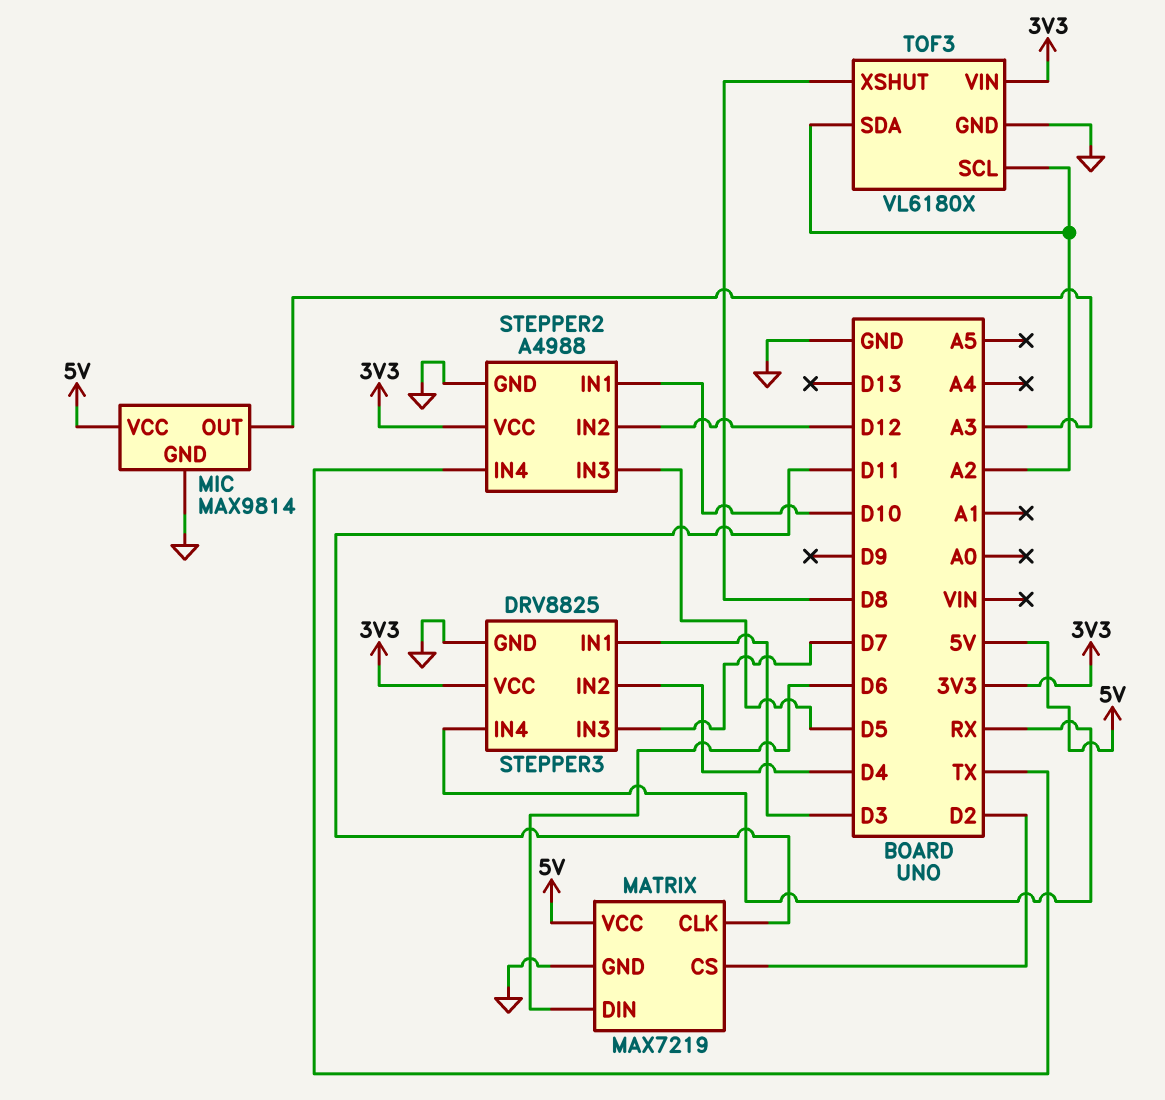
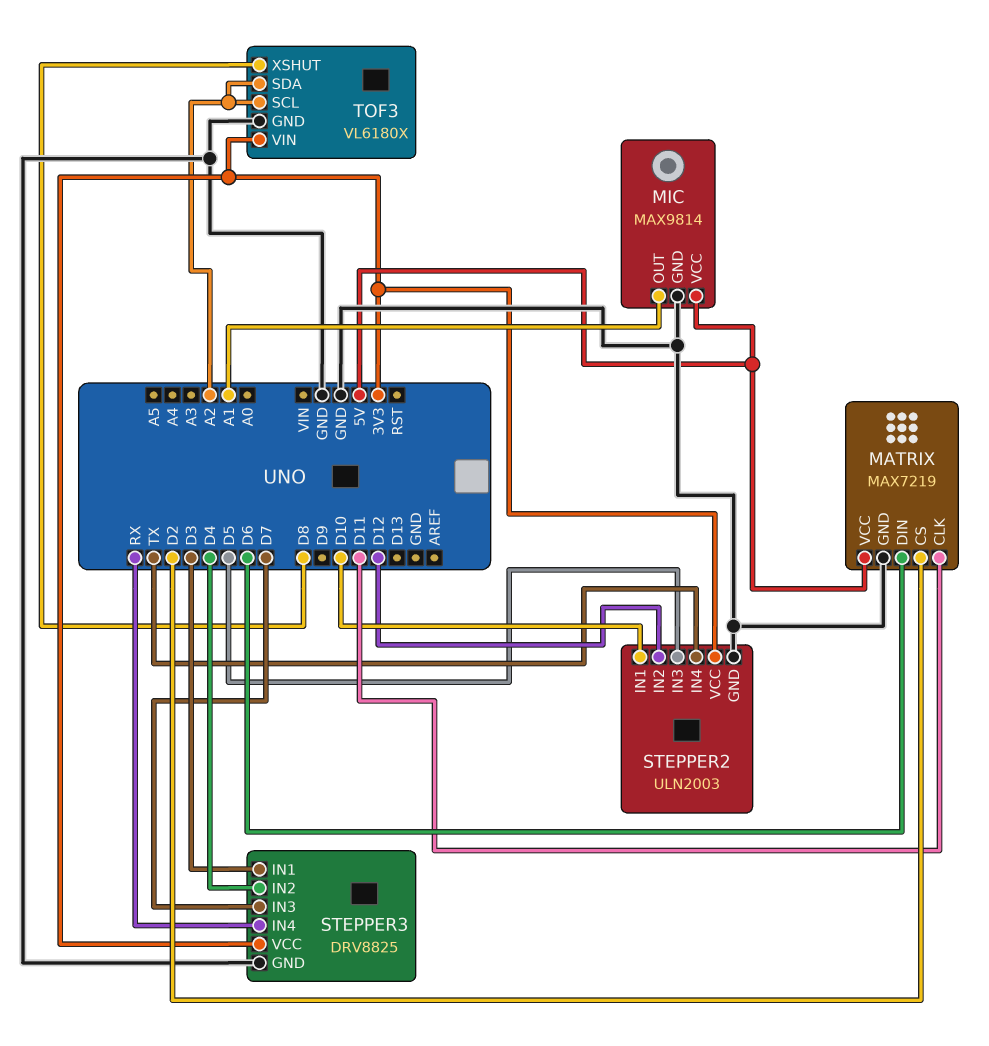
MIC pin OUT: A3 -> A1
STEPPER2: A4988 -> ULN2003

